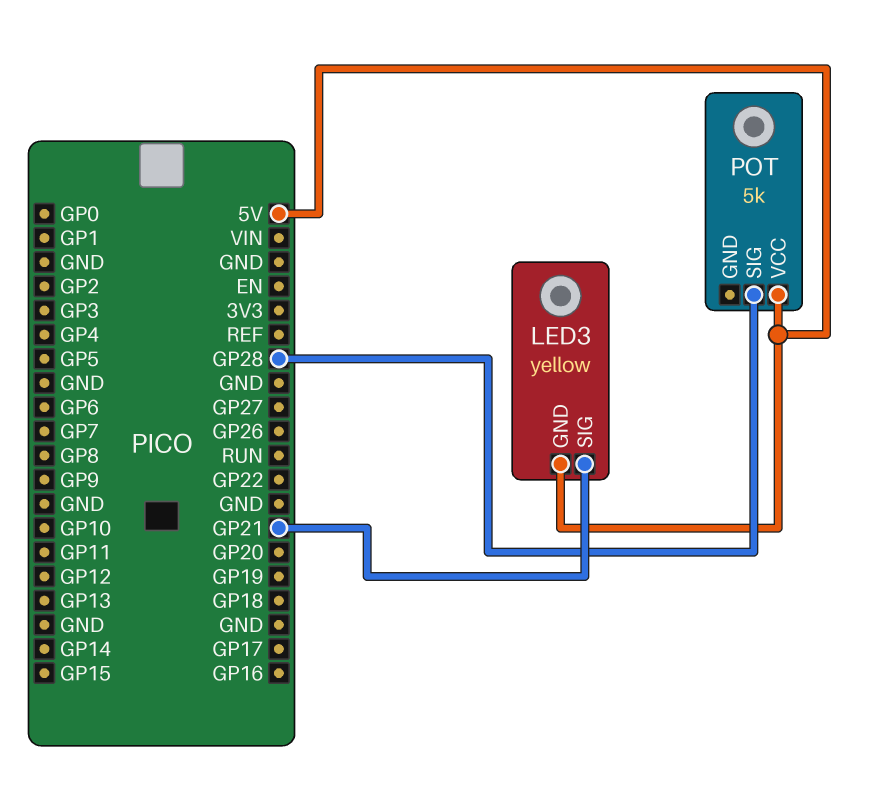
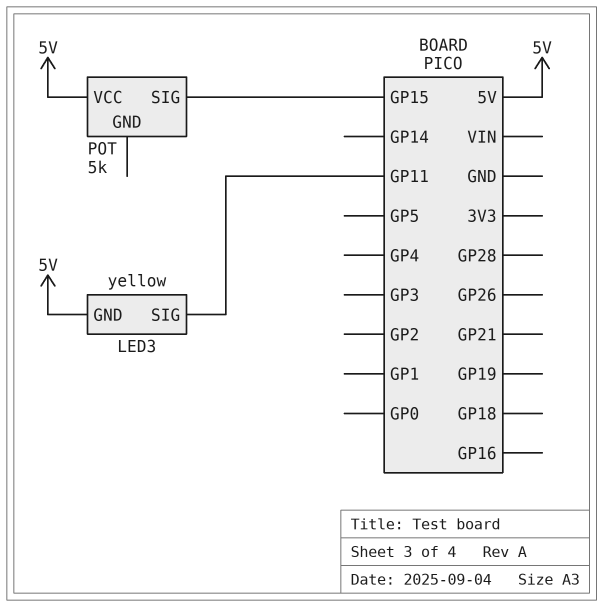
LED3 pin SIG: GP21 -> GP11
POT pin SIG: GP28 -> GP15

